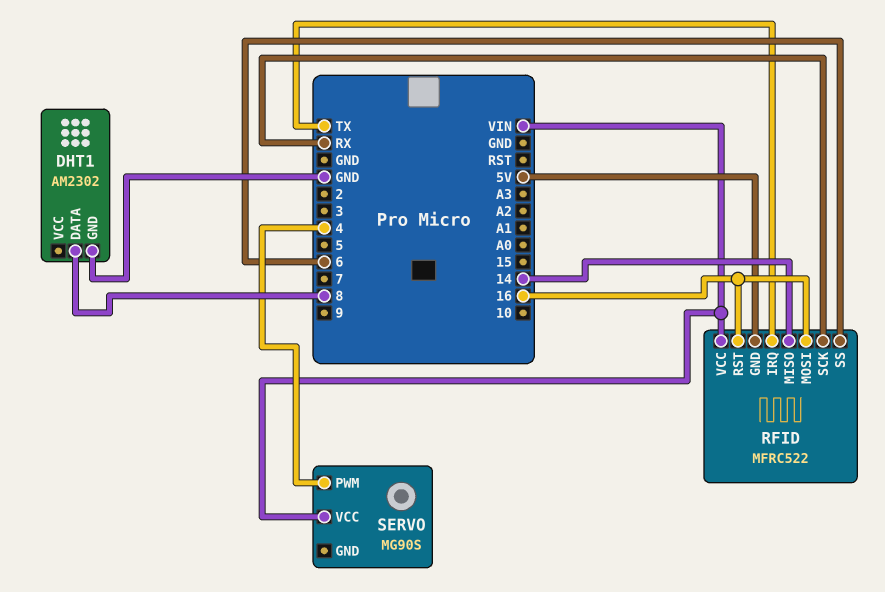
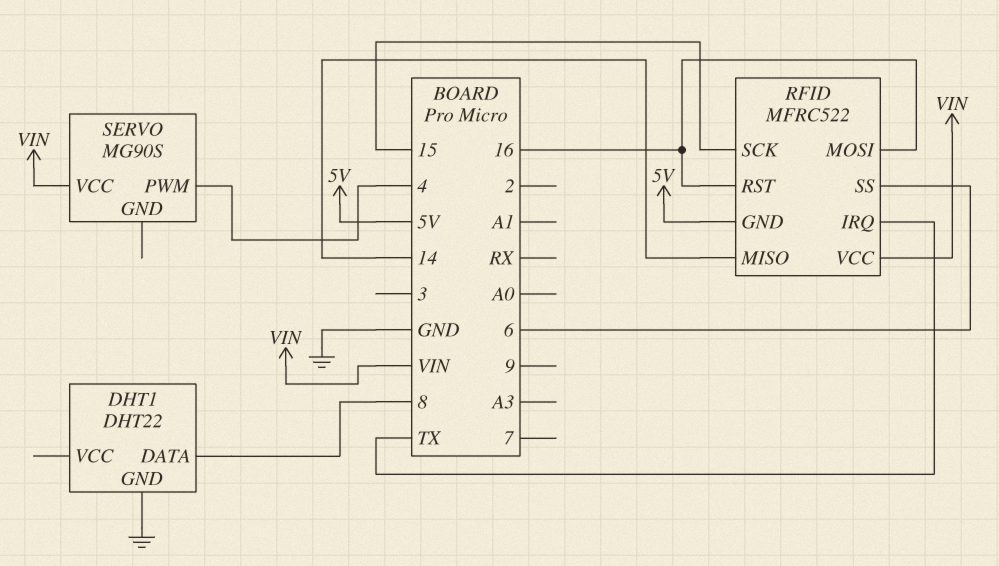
DHT1: AM2302 -> DHT22
RFID pin SCK: RX -> 15

